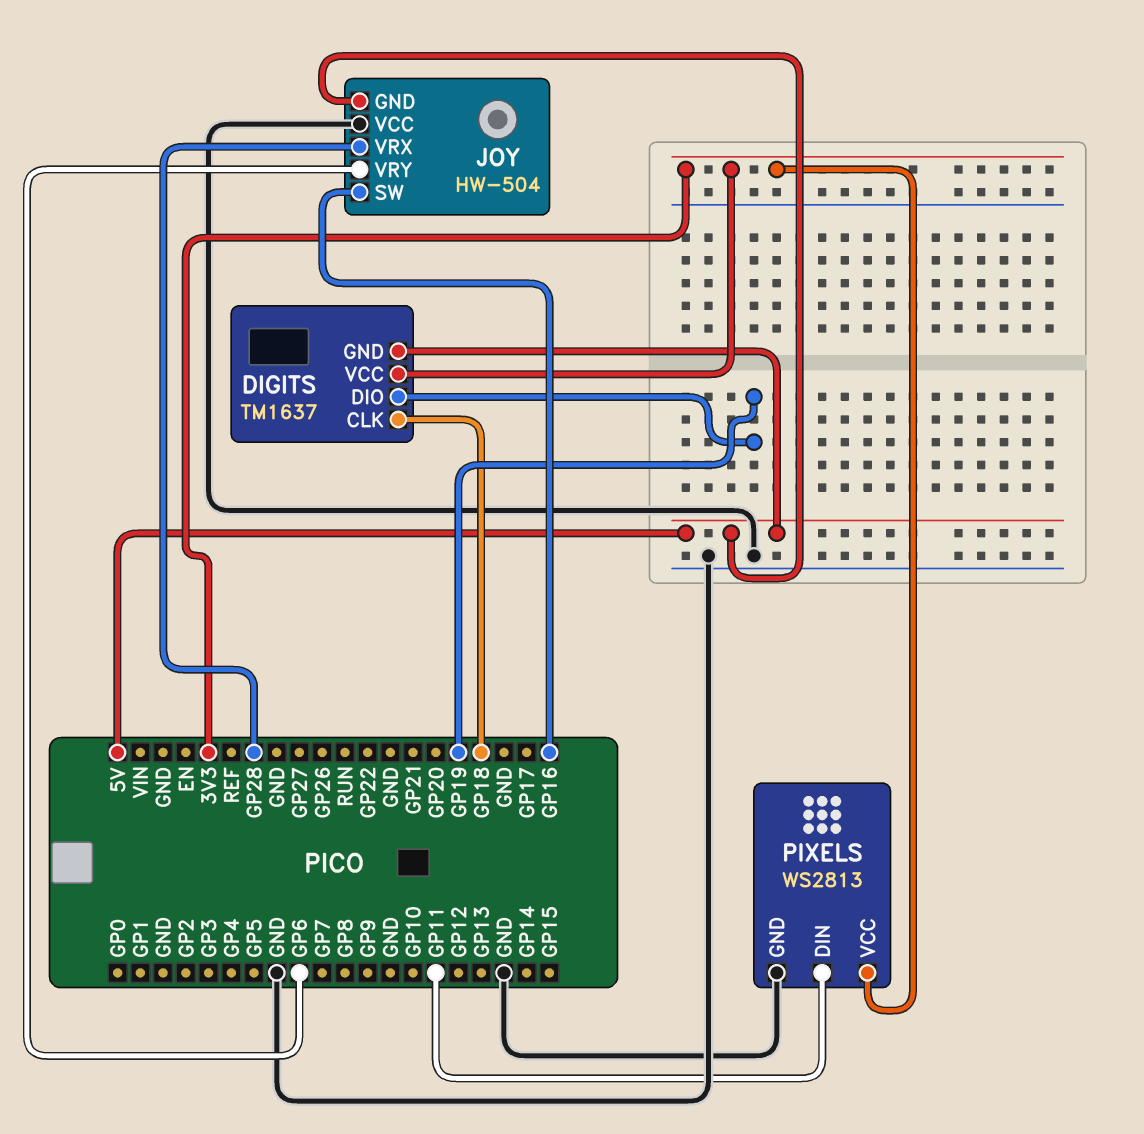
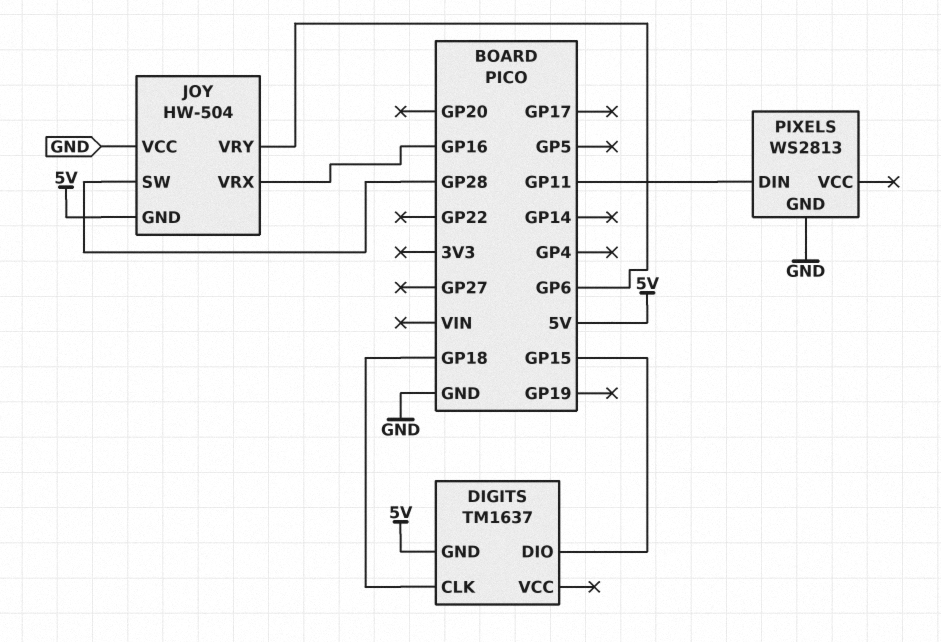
DIGITS pin DIO: GP19 -> GP15
DIGITS pin VCC: 3V3 -> none
JOY pin SW: GP16 -> GP28
JOY pin VRX: GP28 -> GP16
PIXELS pin VCC: 3V3 -> none

